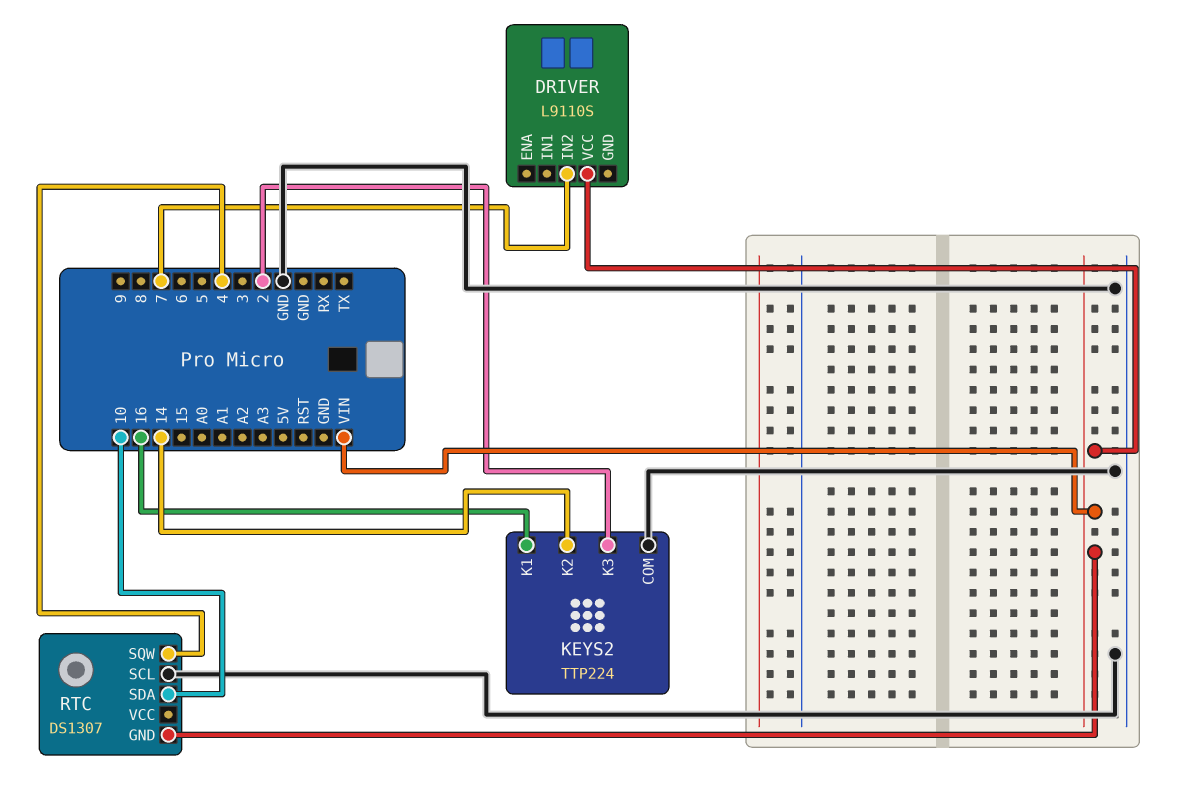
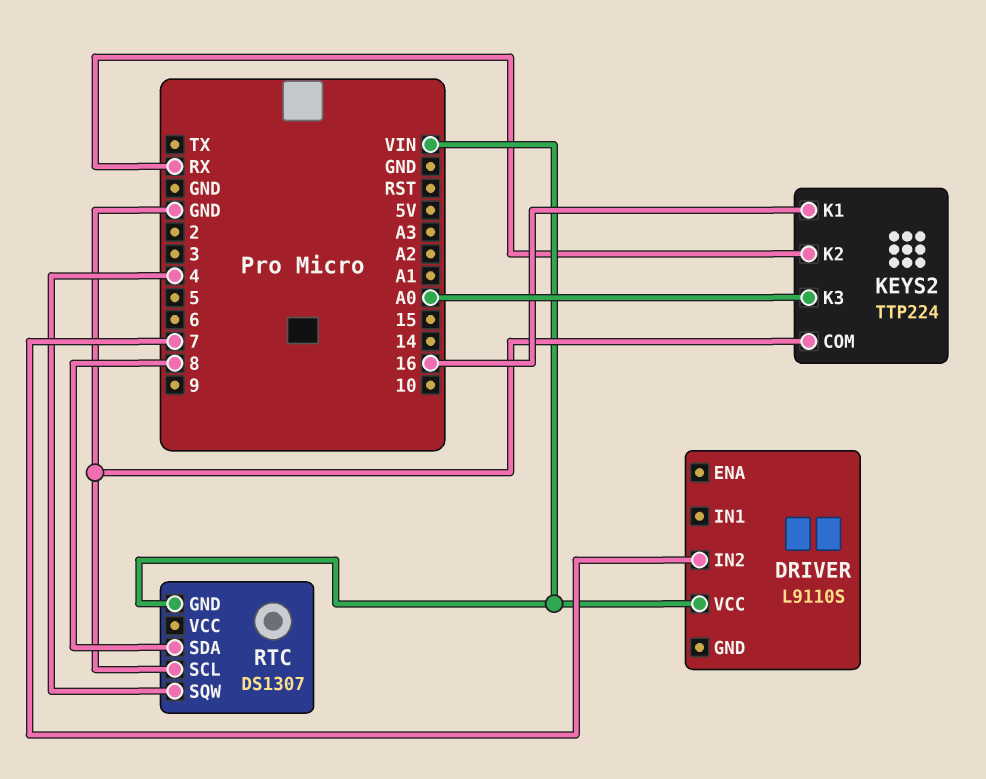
KEYS2 pin K2: 14 -> RX
KEYS2 pin K3: 2 -> A0
RTC pin SDA: 10 -> 8

